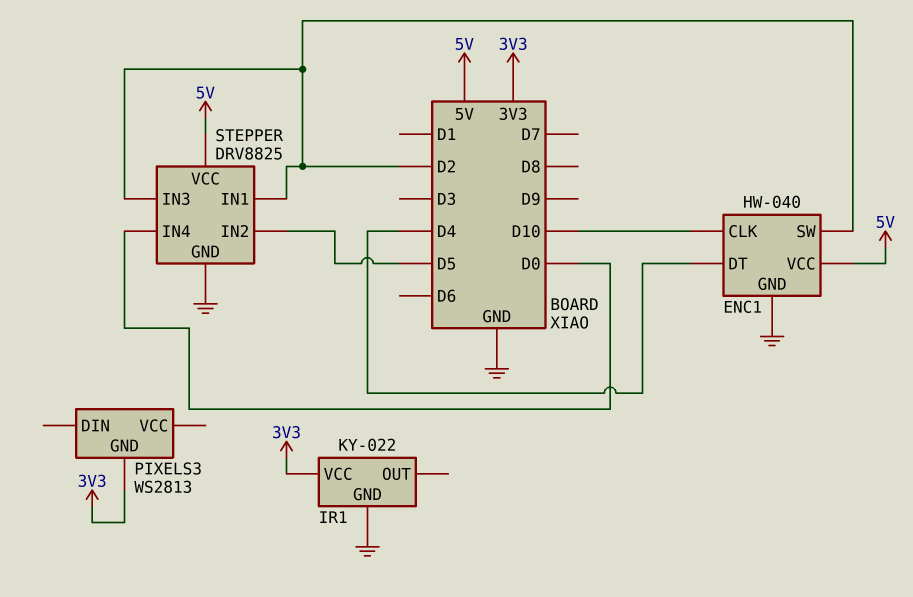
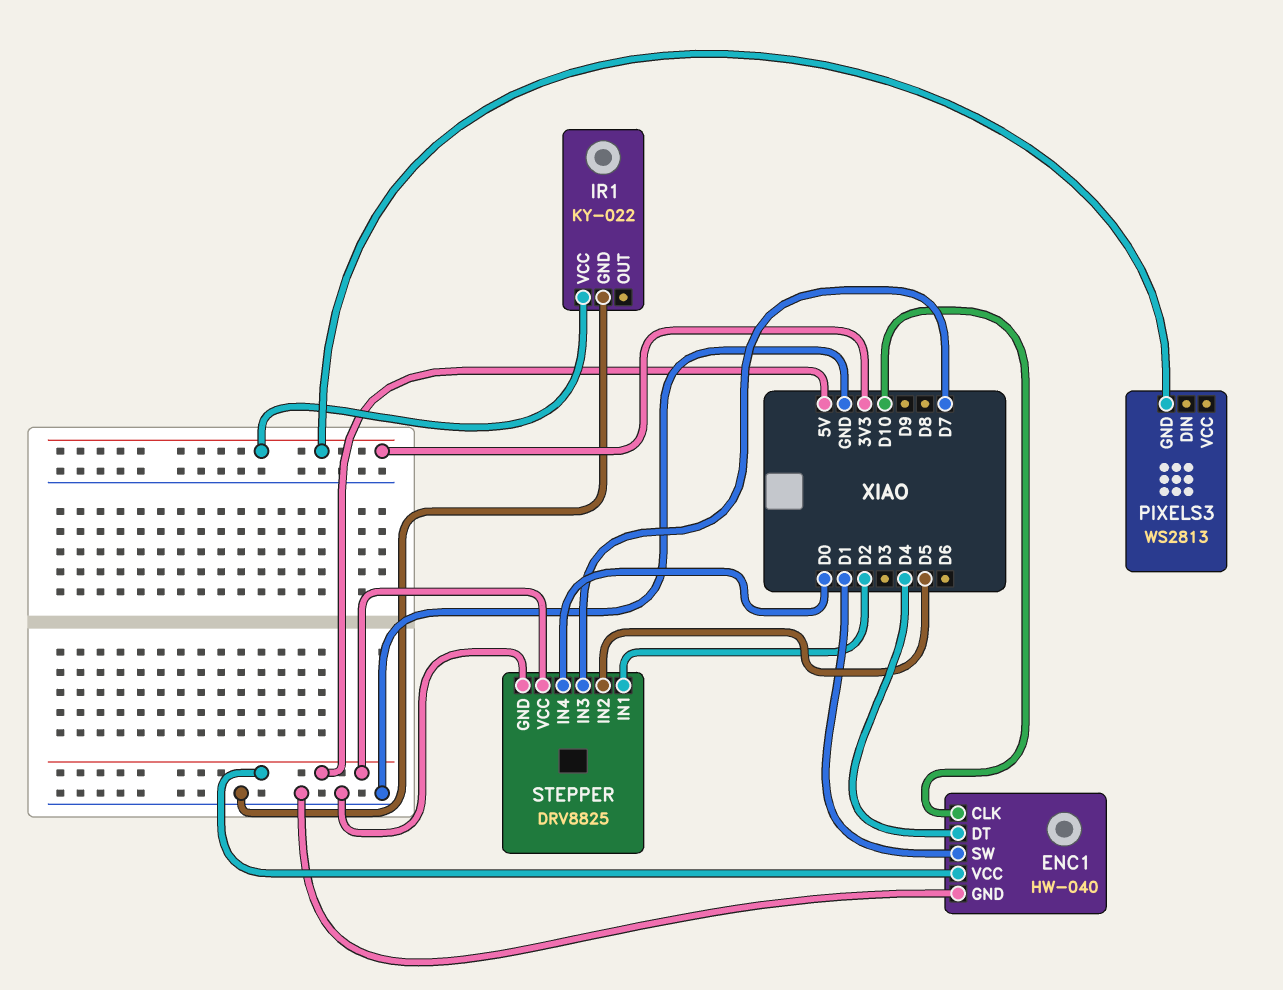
ENC1 pin SW: D2 -> D1
STEPPER pin IN3: D2 -> D7

